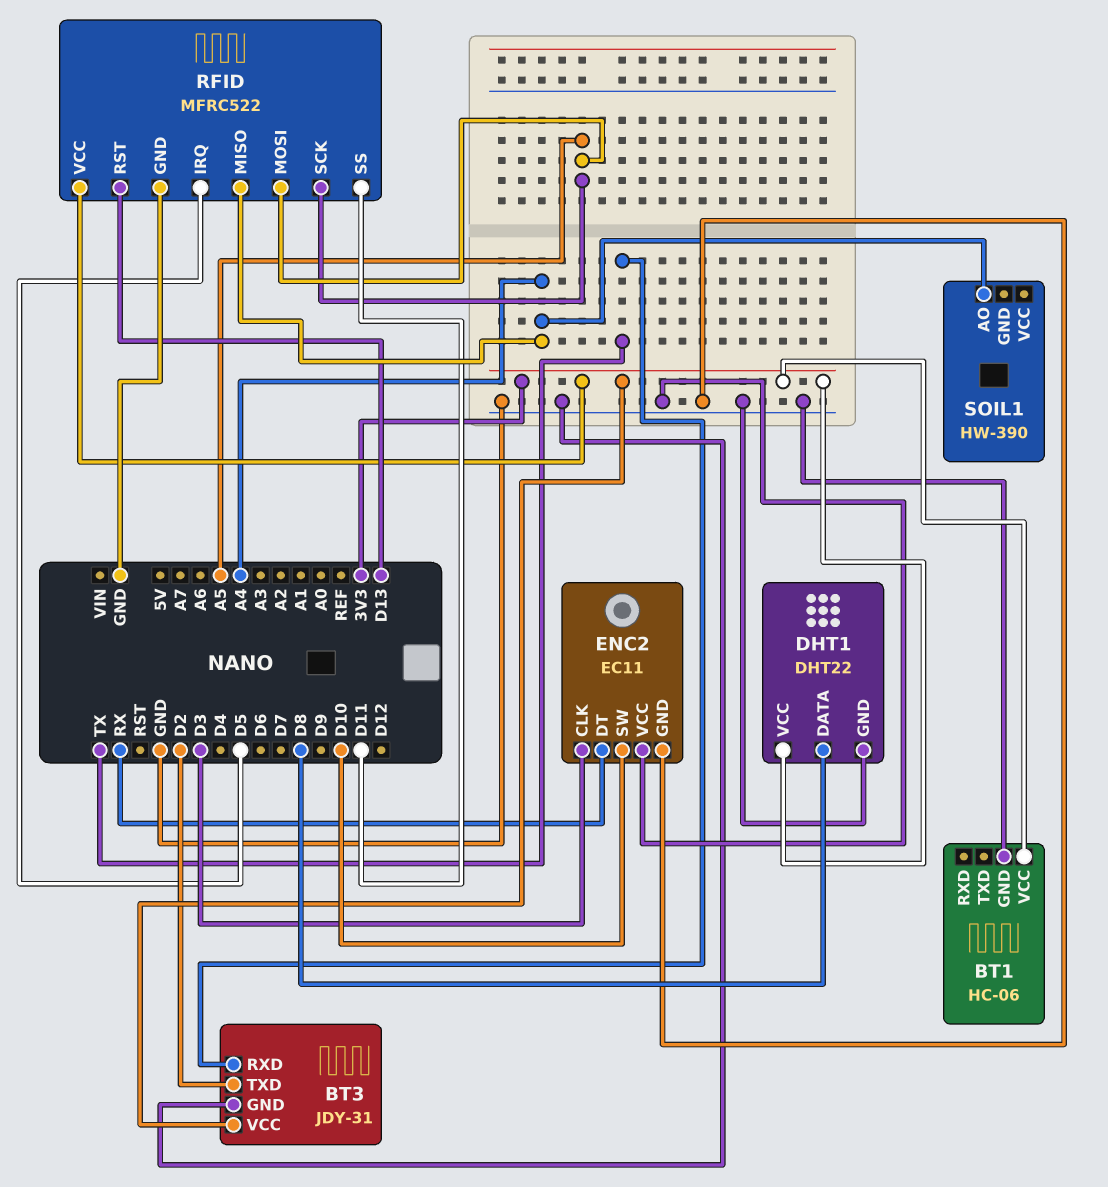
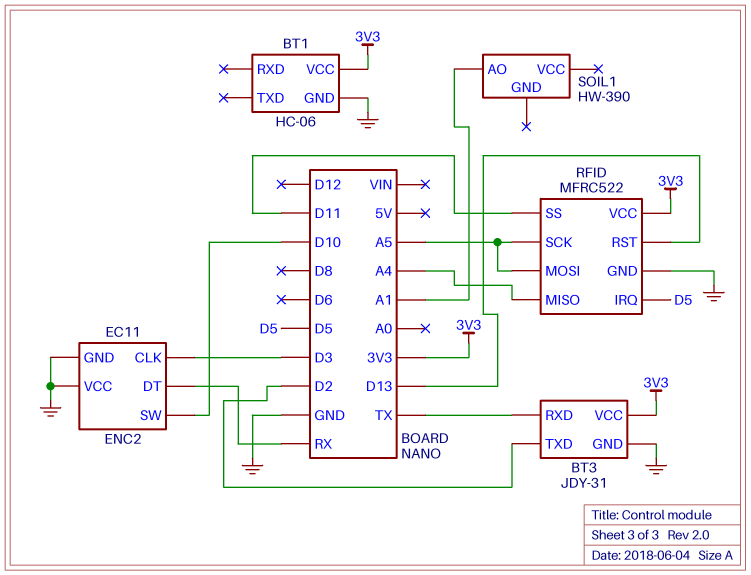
DHT1: DHT22 -> none
DHT1 pin DATA: D8 -> none
DHT1 pin GND: GND -> none
DHT1 pin VCC: 3V3 -> none
SOIL1 pin AO: A4 -> A1

